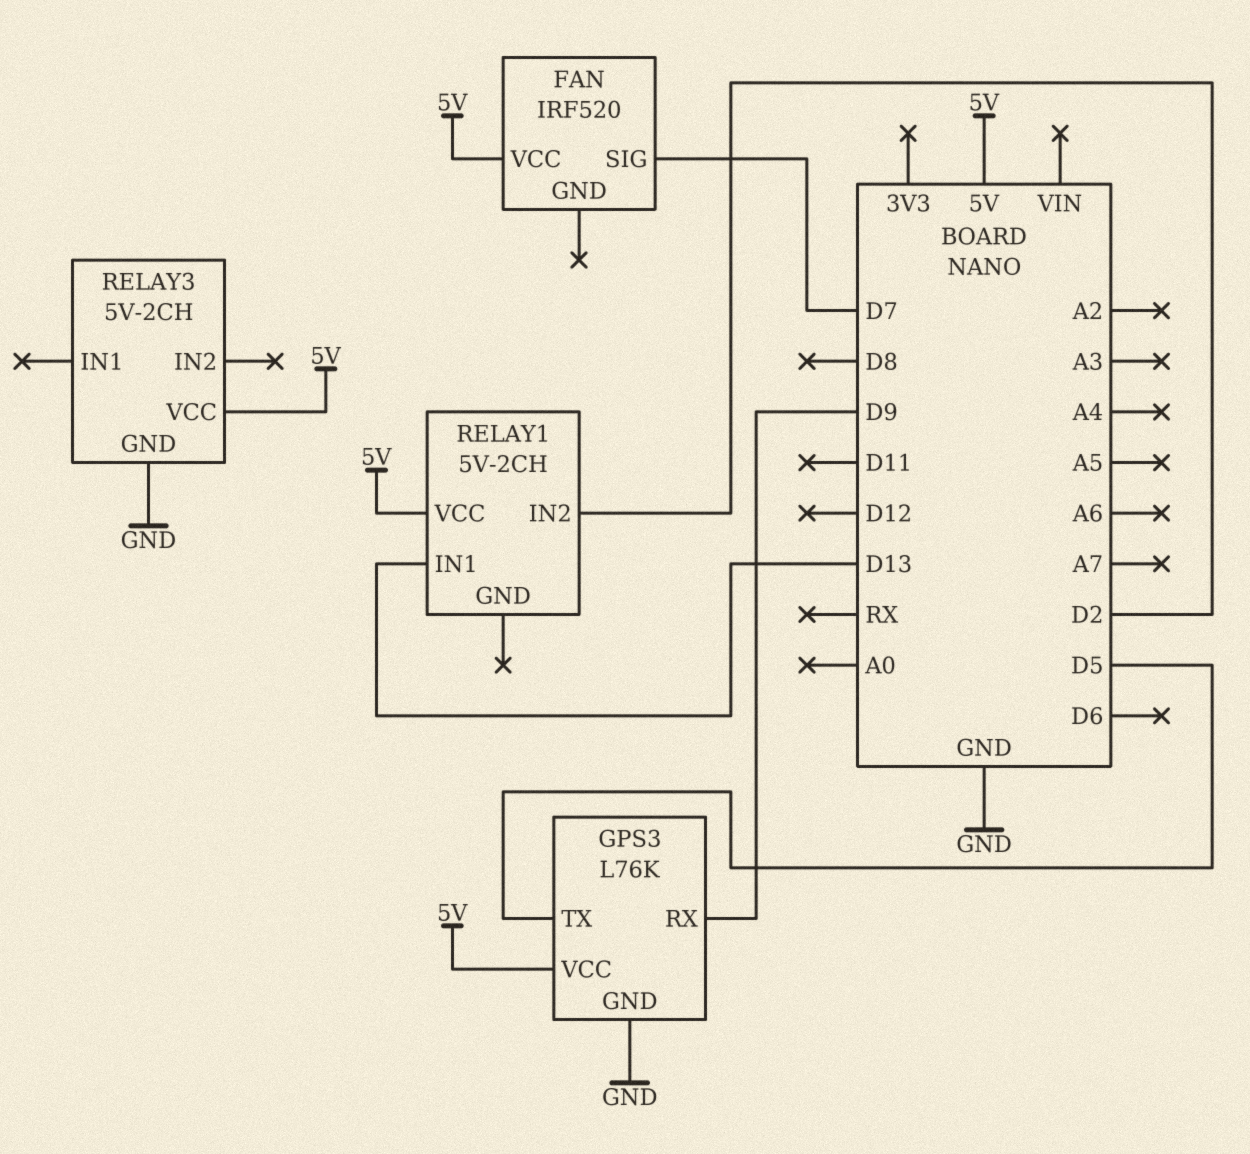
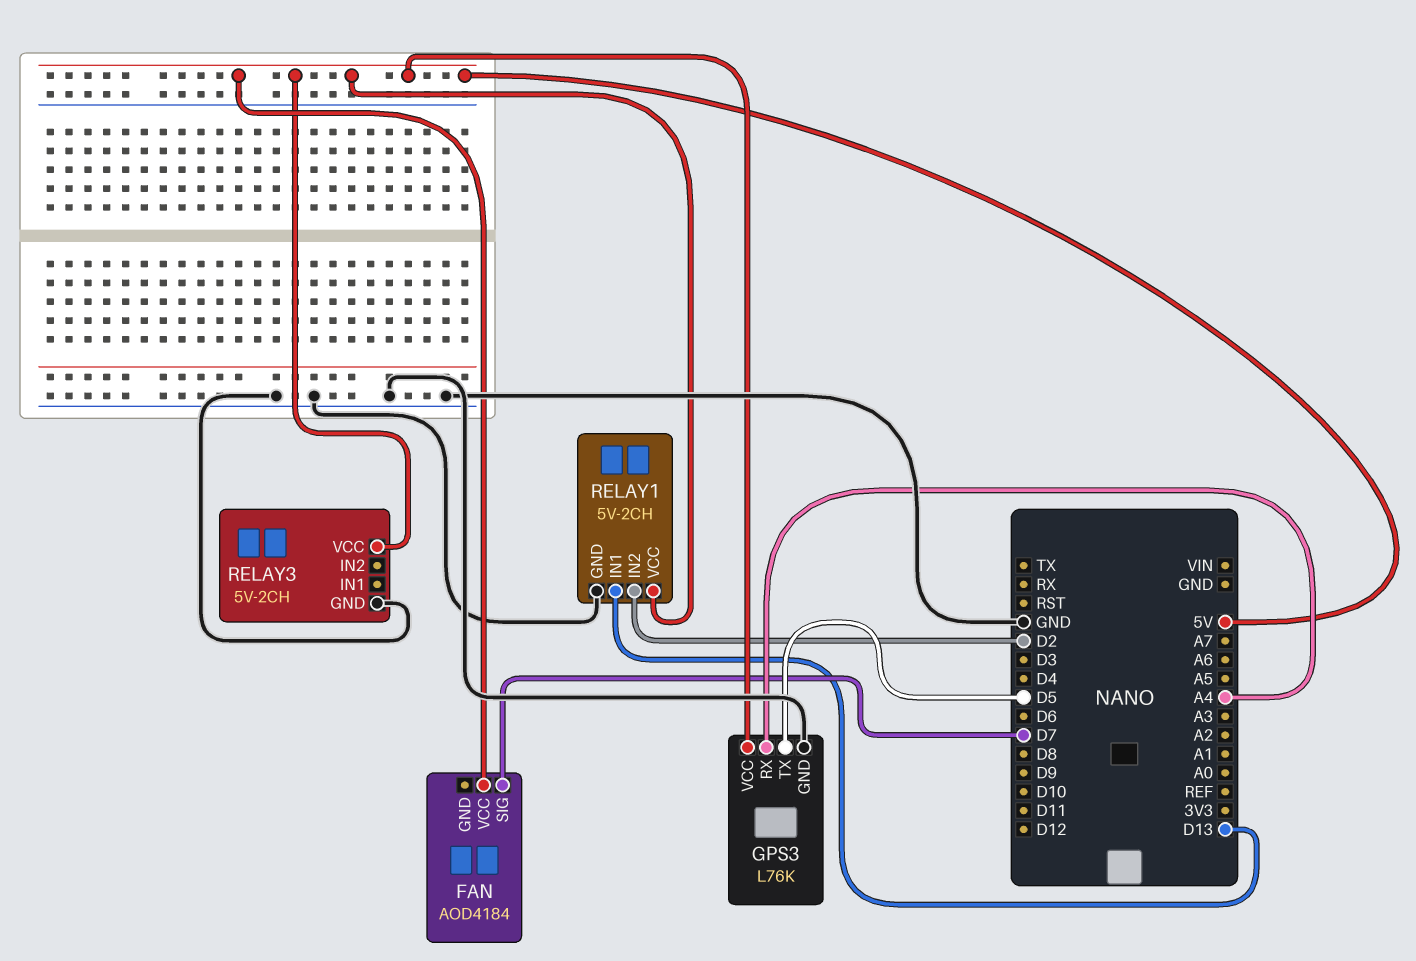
FAN: IRF520 -> AOD4184
GPS3 pin RX: D9 -> A4
RELAY1 pin GND: none -> GND

